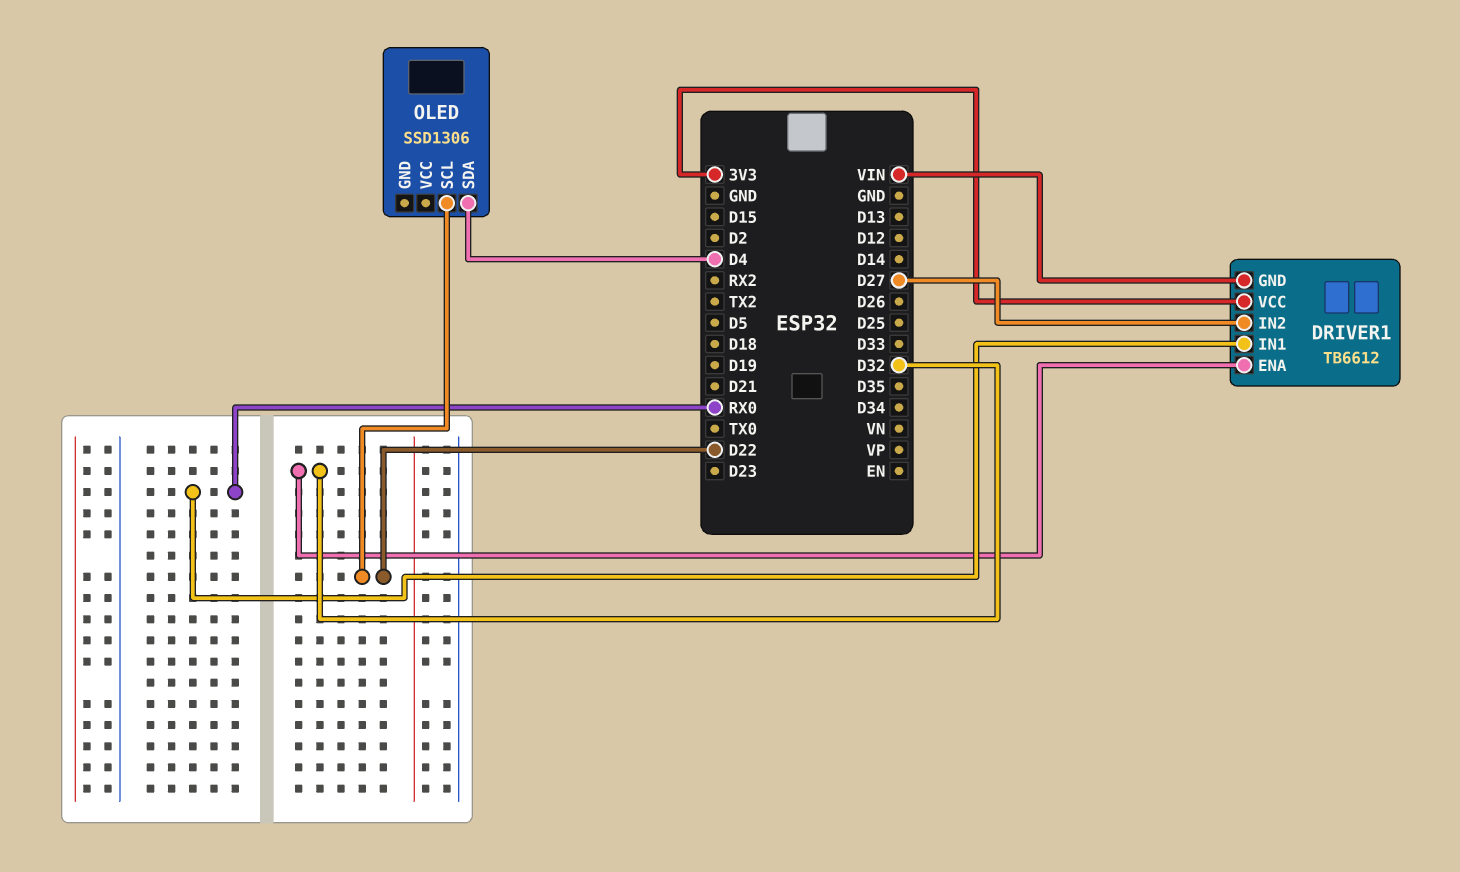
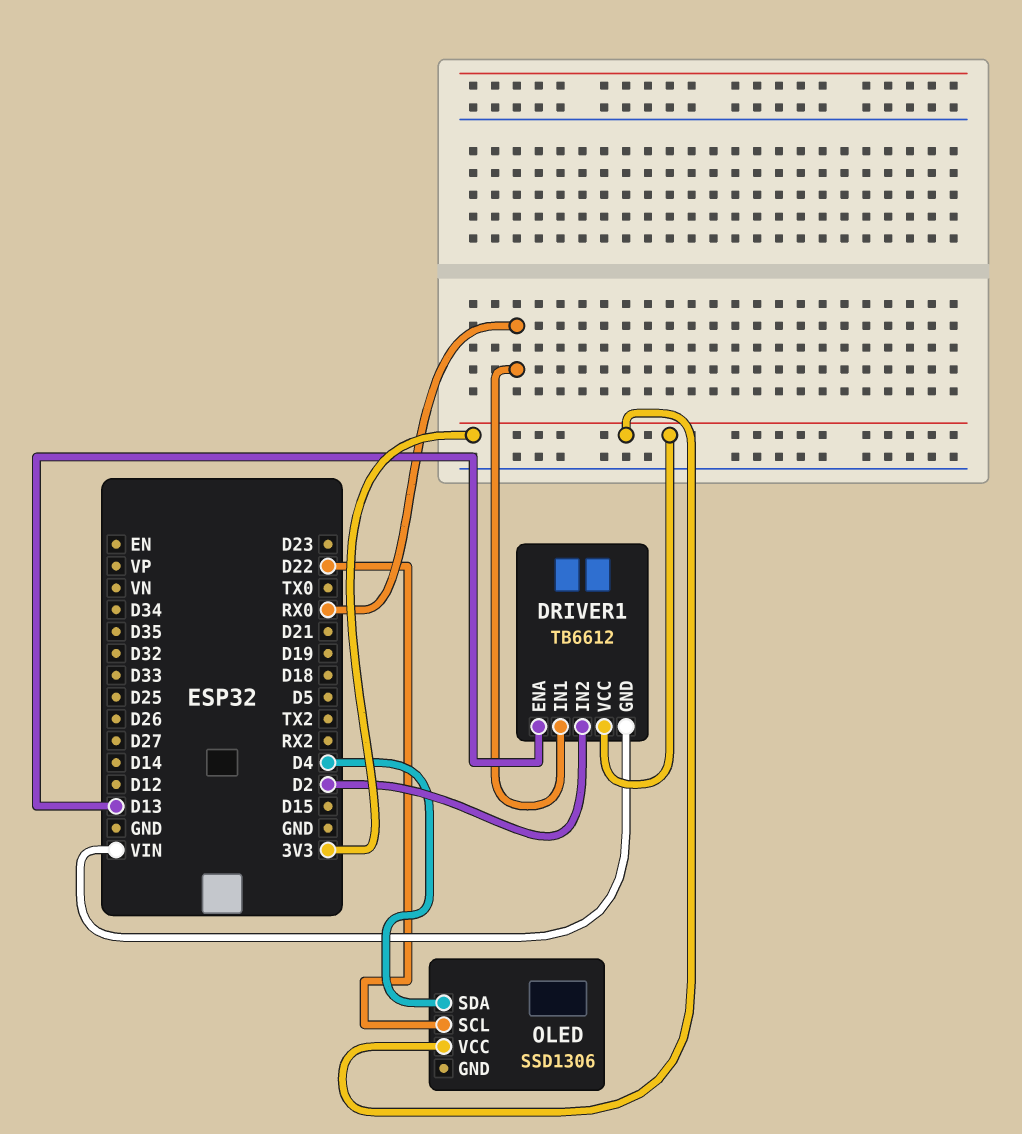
DRIVER1 pin ENA: D32 -> D13
DRIVER1 pin IN2: D27 -> D2
OLED pin VCC: none -> 3V3

